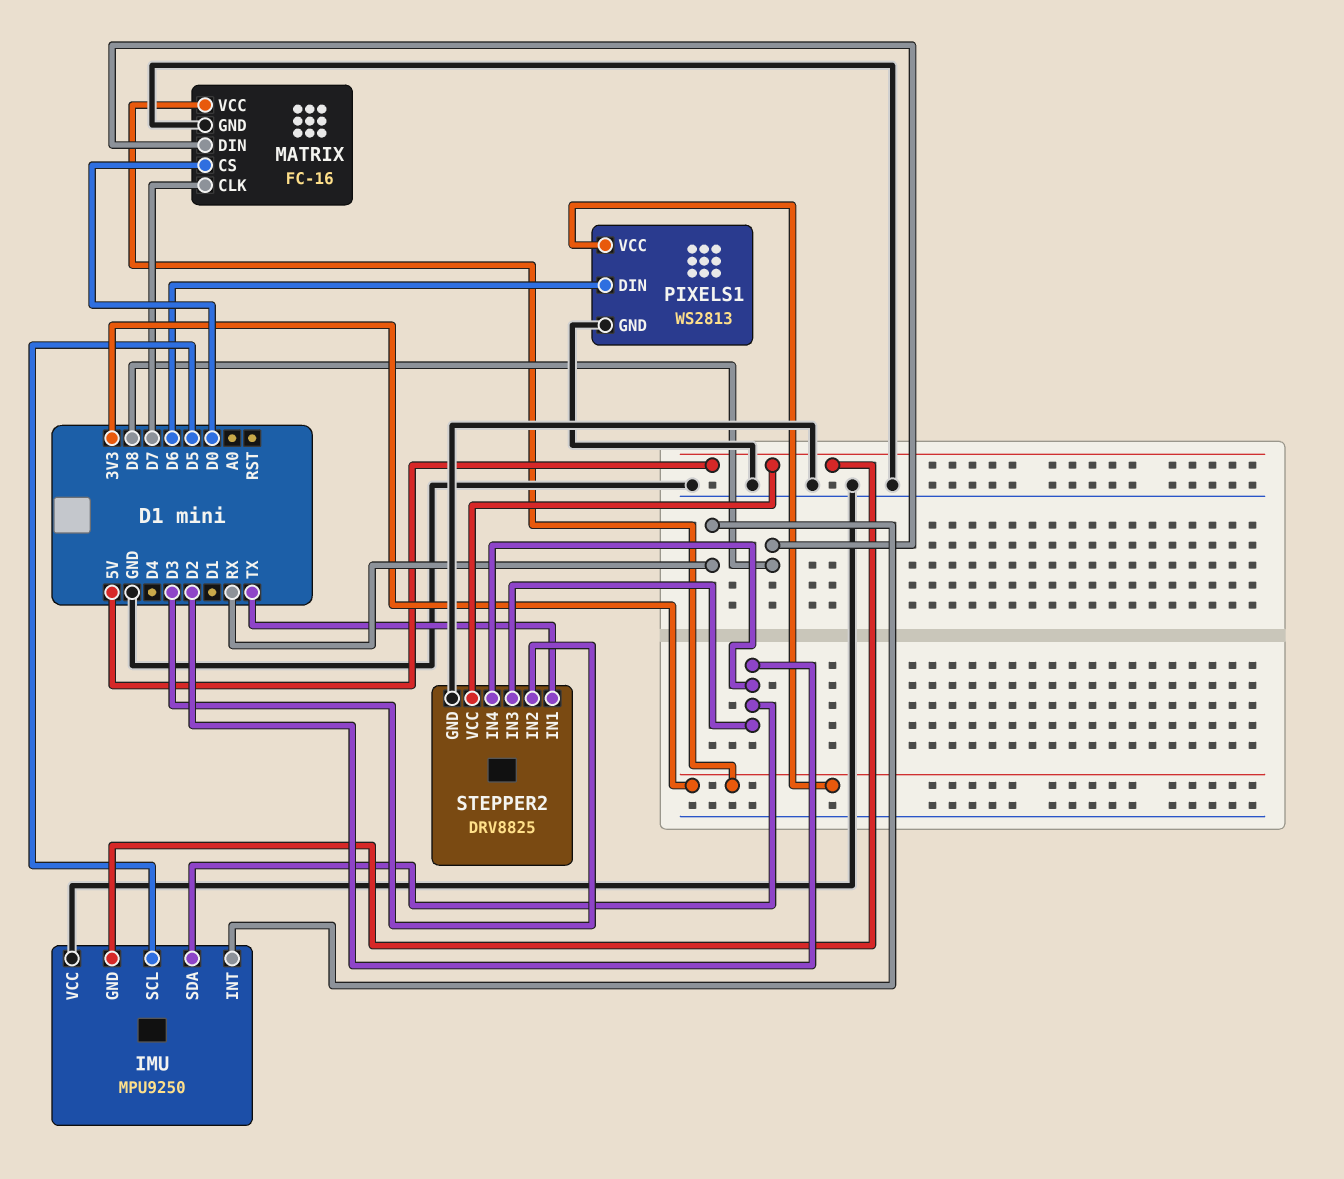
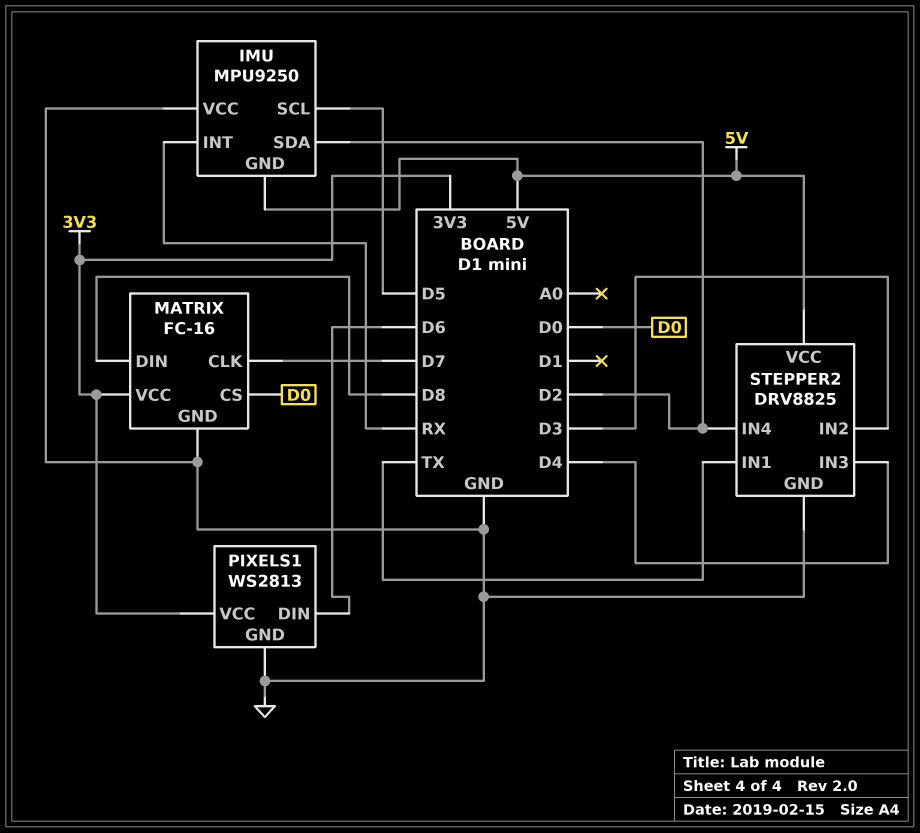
STEPPER2 pin IN3: D2 -> D4

